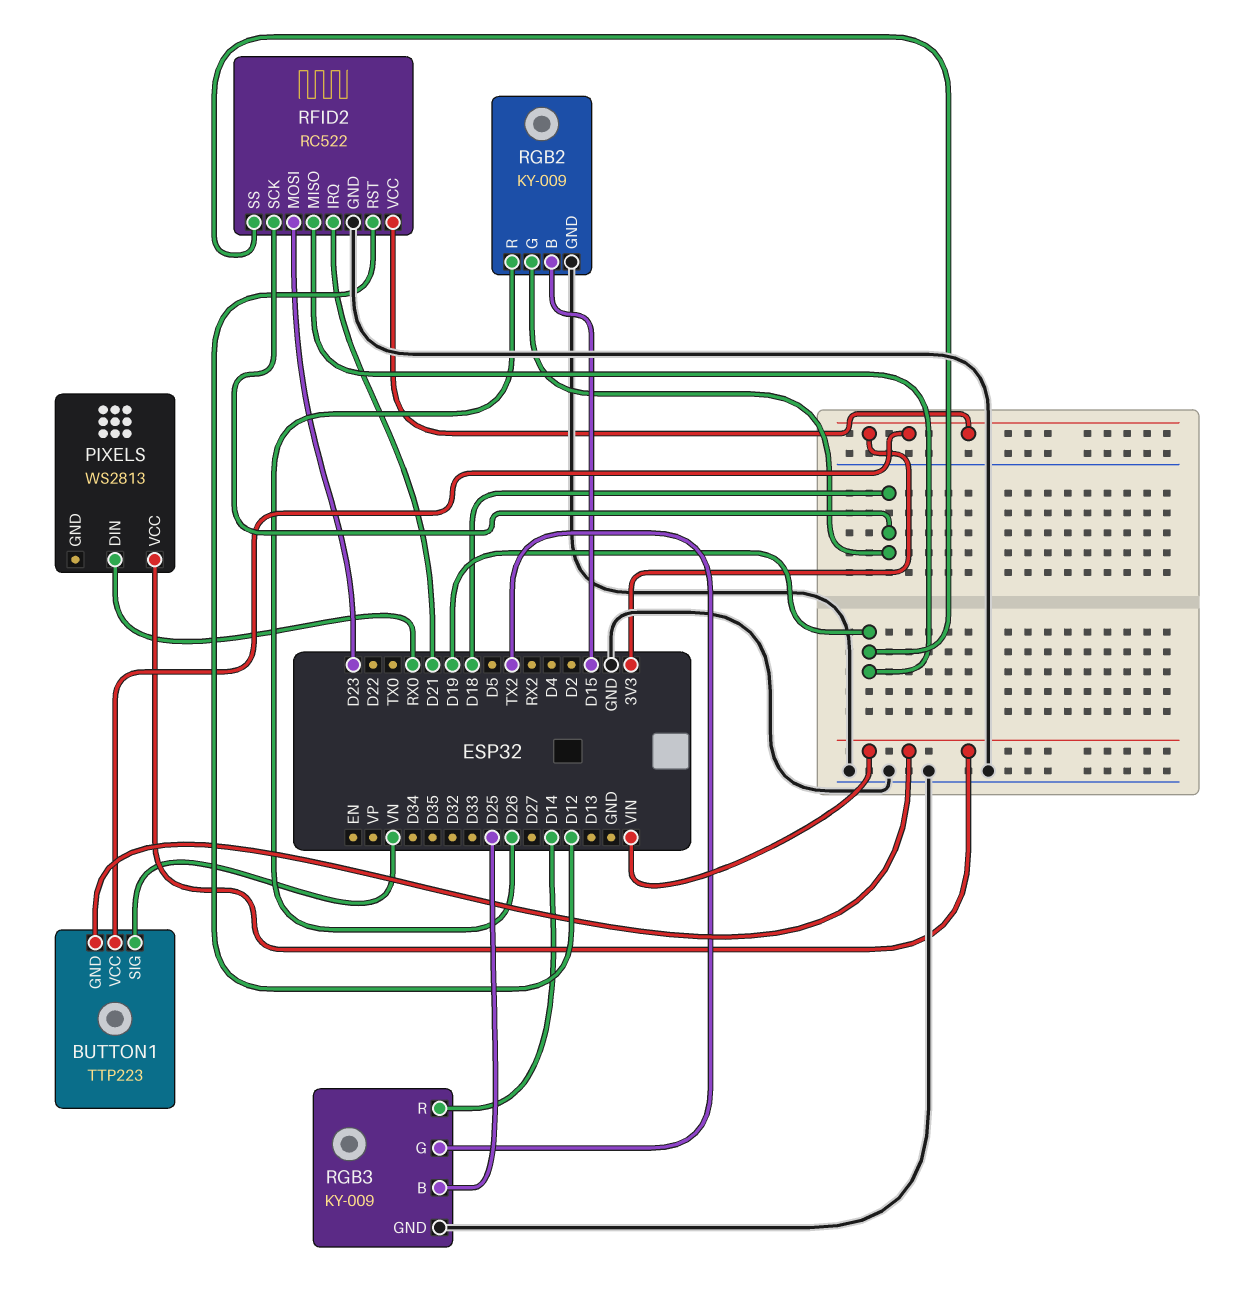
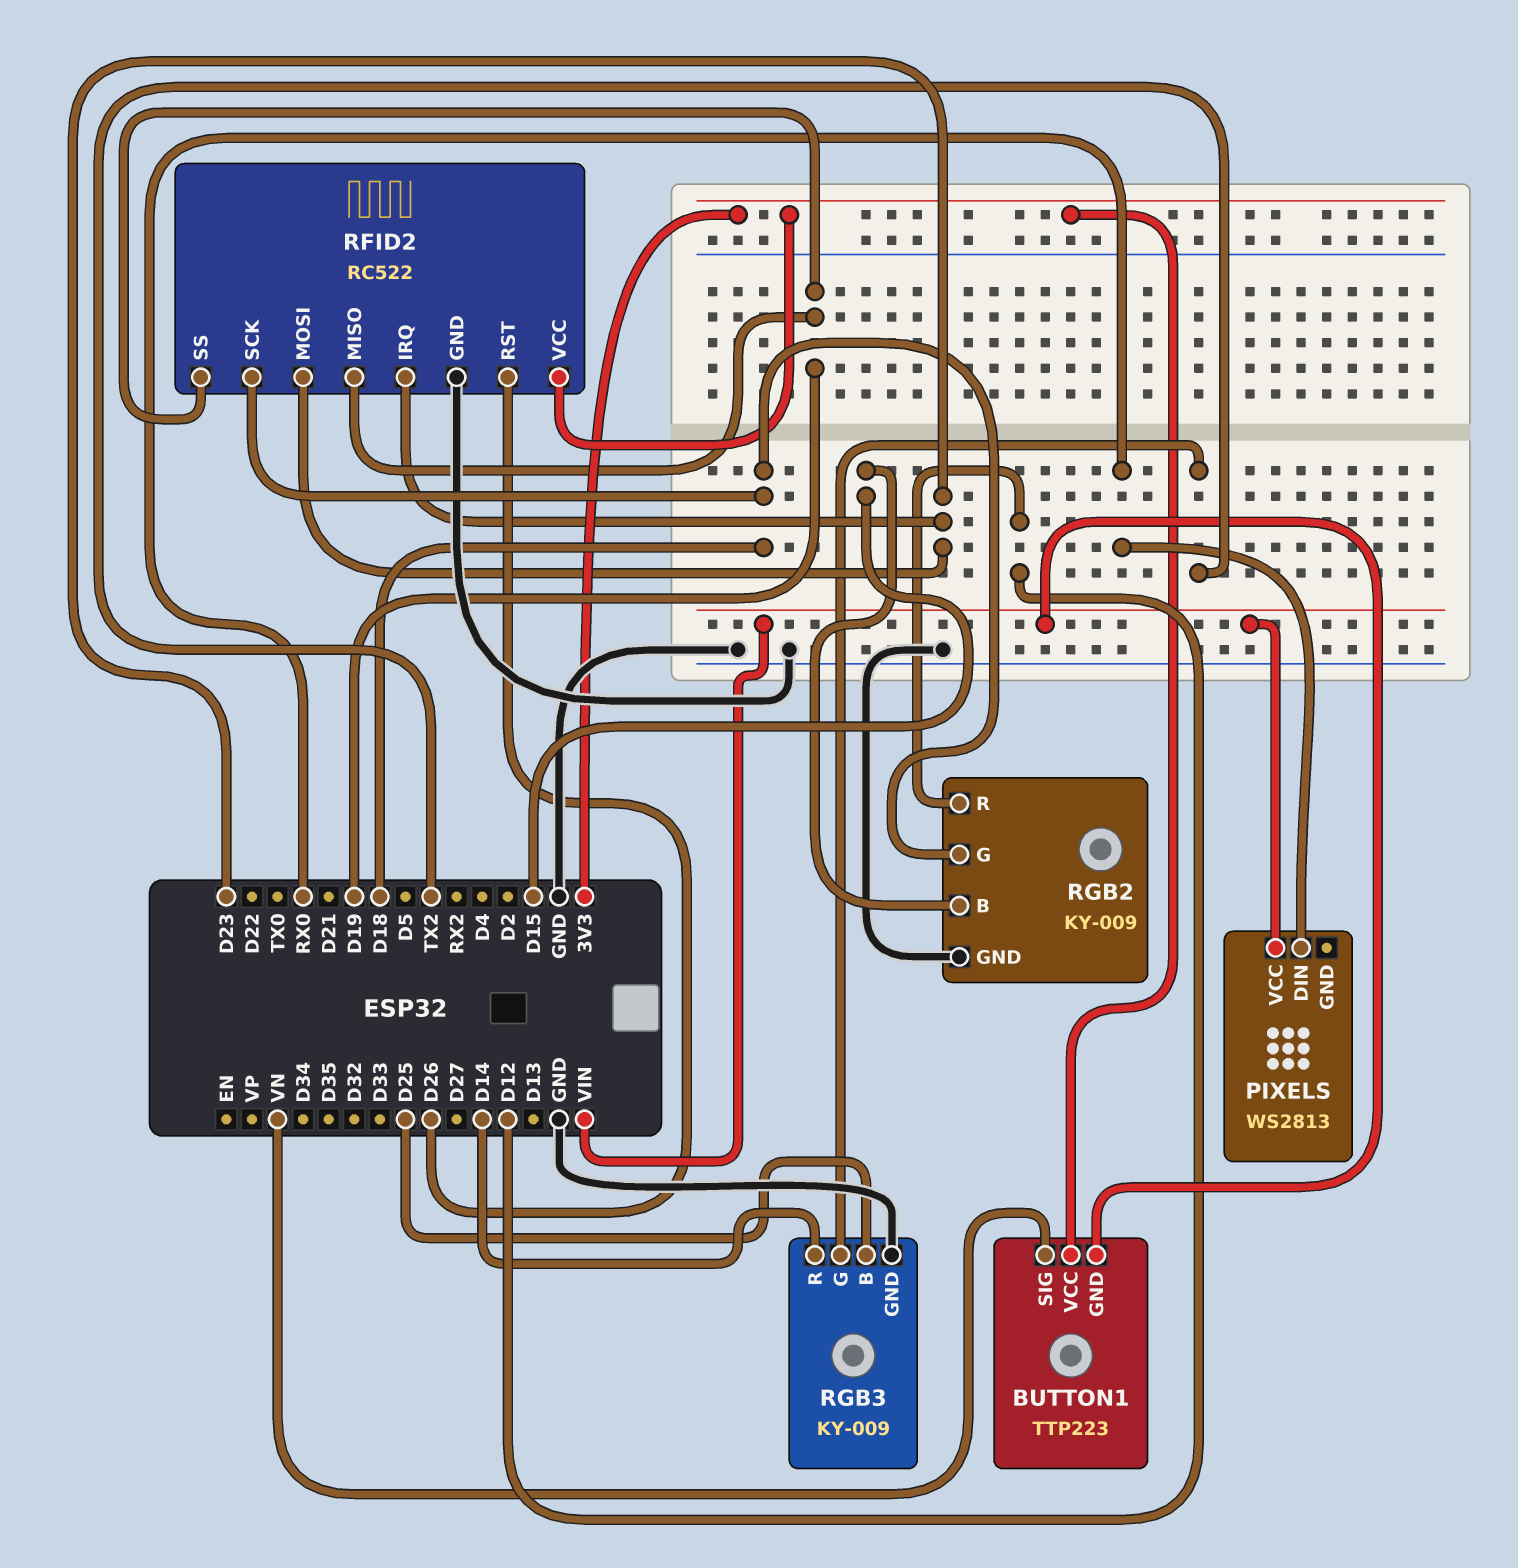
RFID2 pin IRQ: D21 -> D23
RFID2 pin RST: D12 -> D26
RGB2 pin R: D26 -> D12

